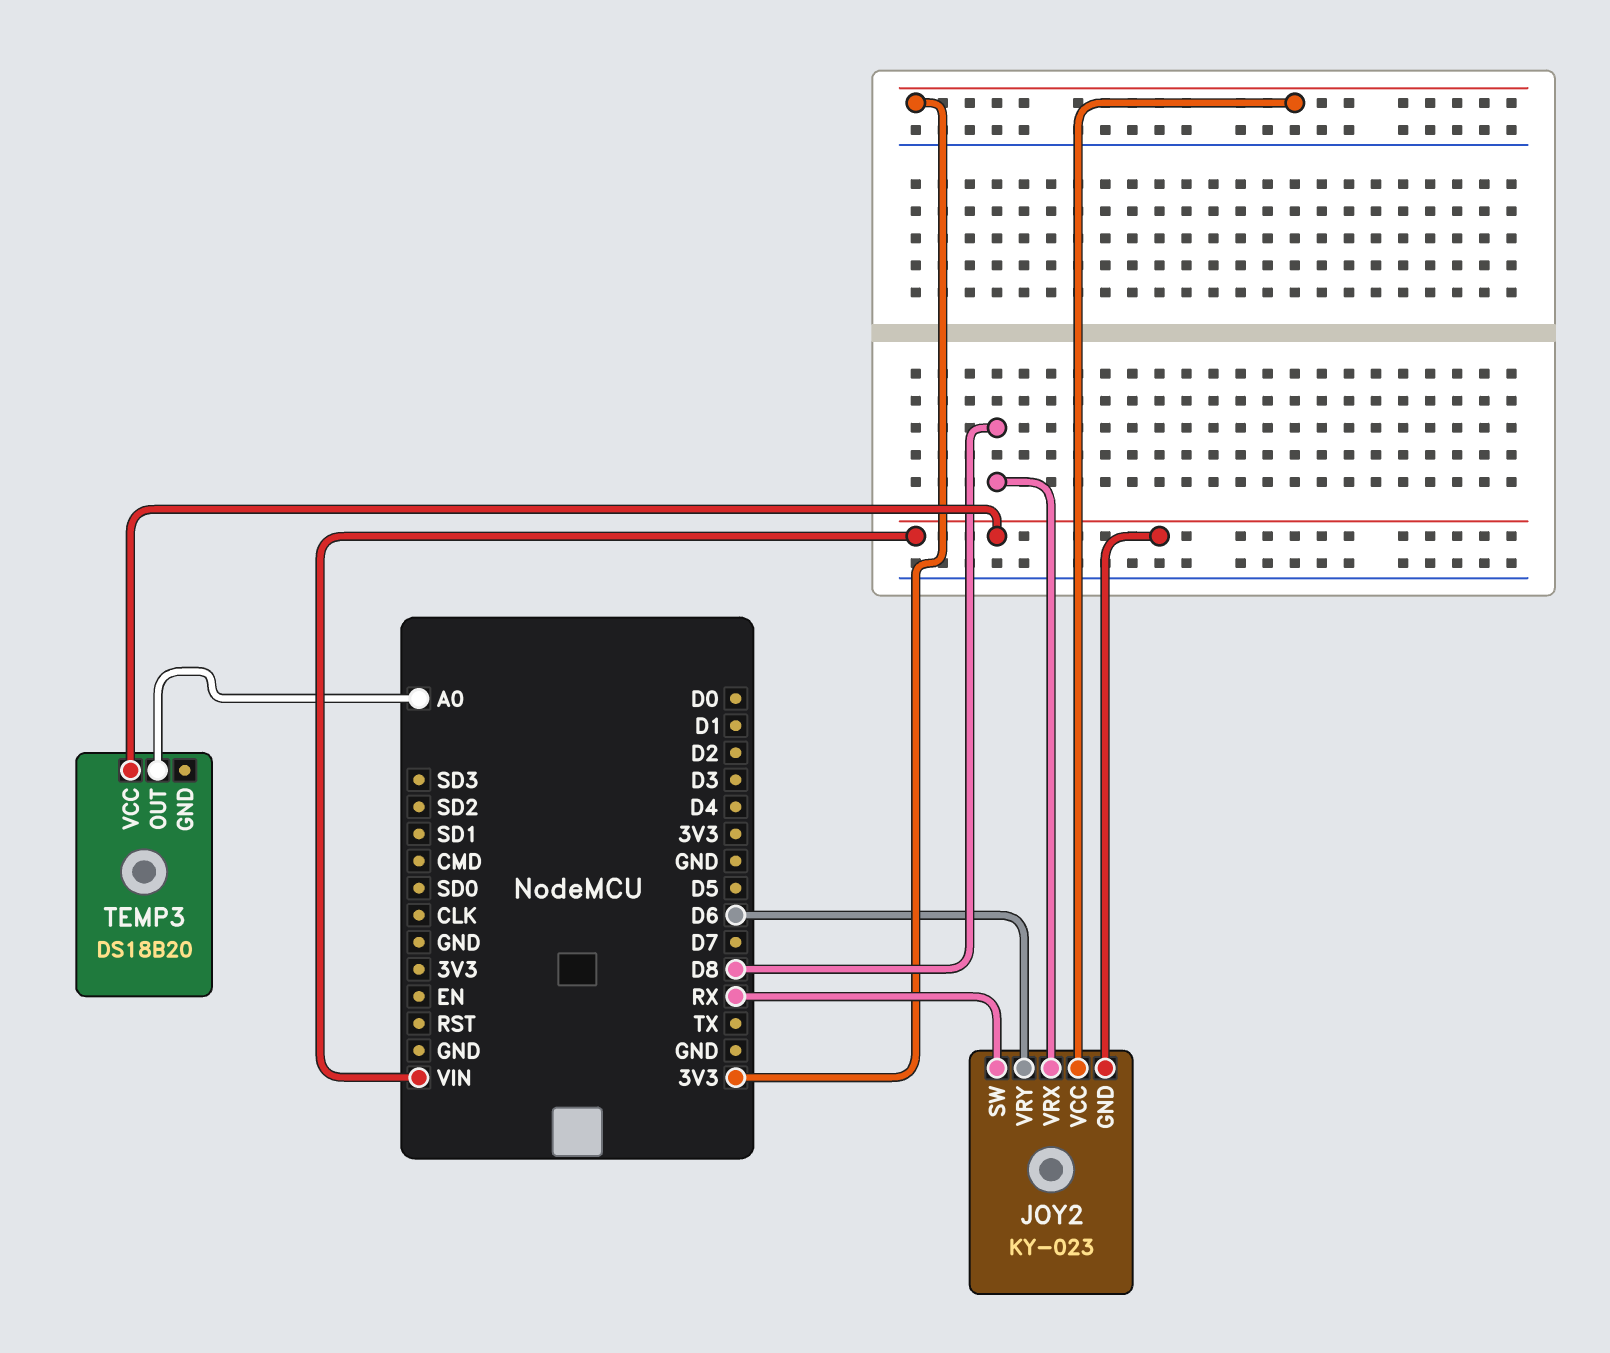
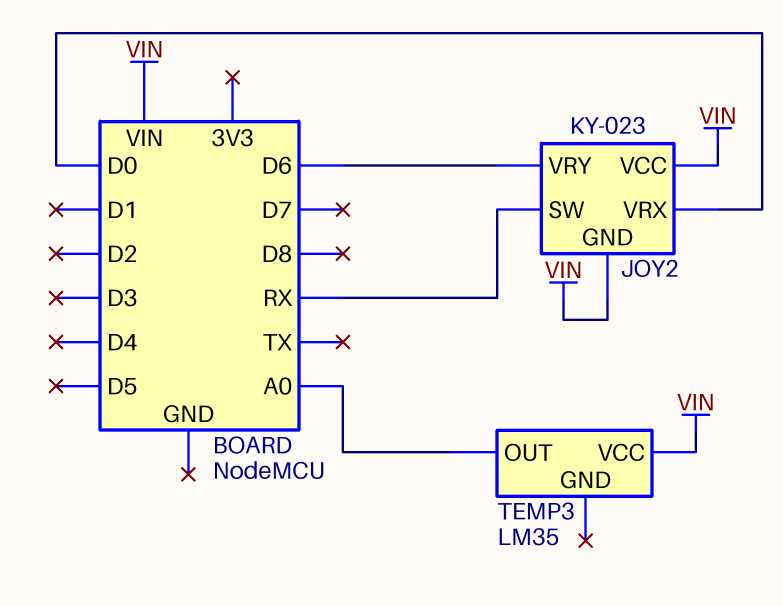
JOY2 pin VCC: 3V3 -> VIN
JOY2 pin VRX: D8 -> D0
TEMP3: DS18B20 -> LM35

